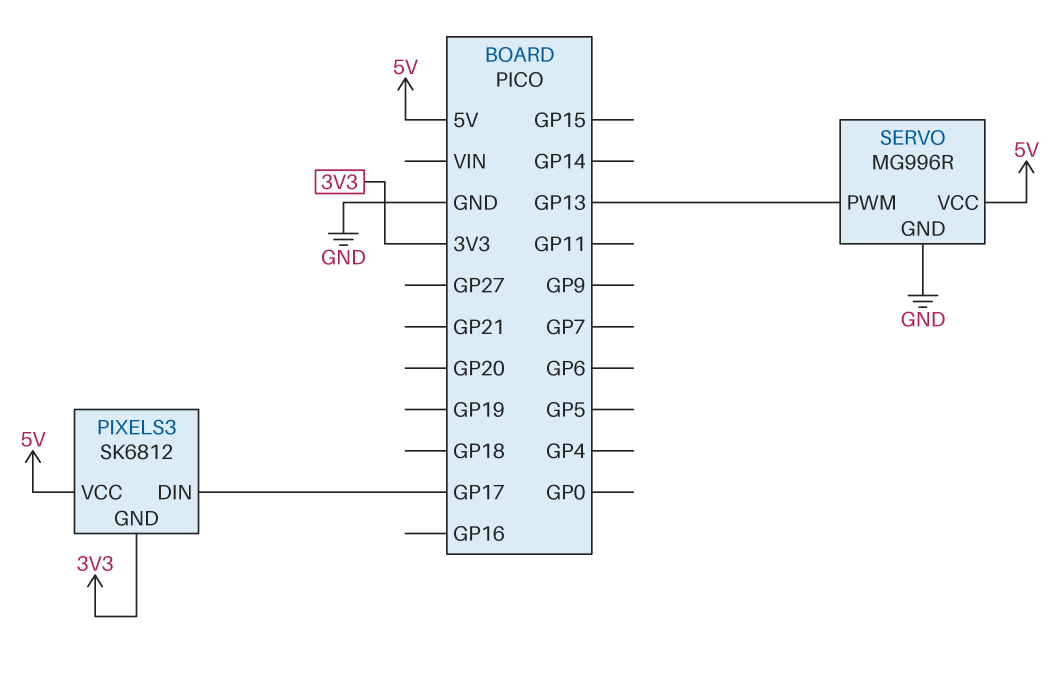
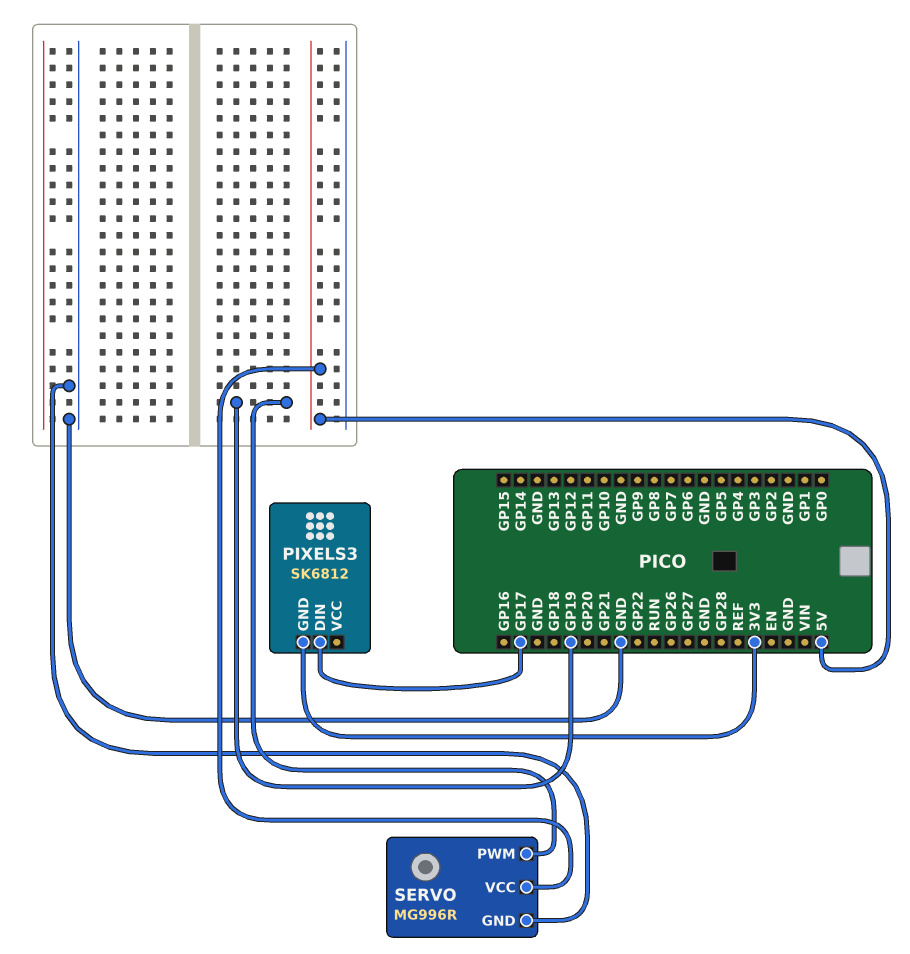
PIXELS3 pin VCC: 5V -> none
SERVO pin PWM: GP13 -> GP19

